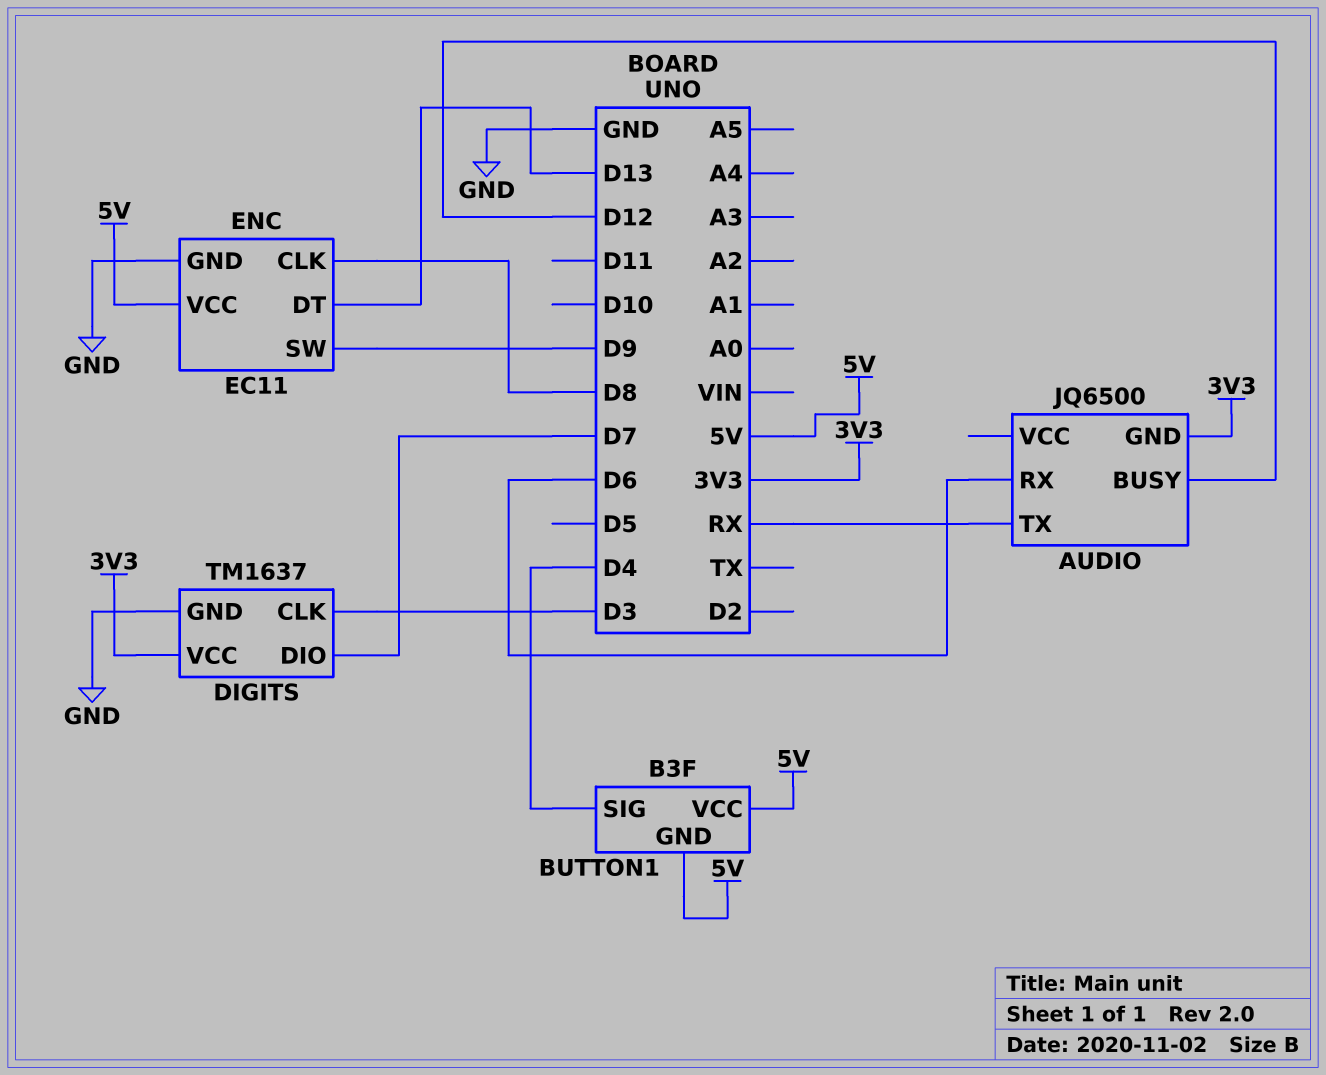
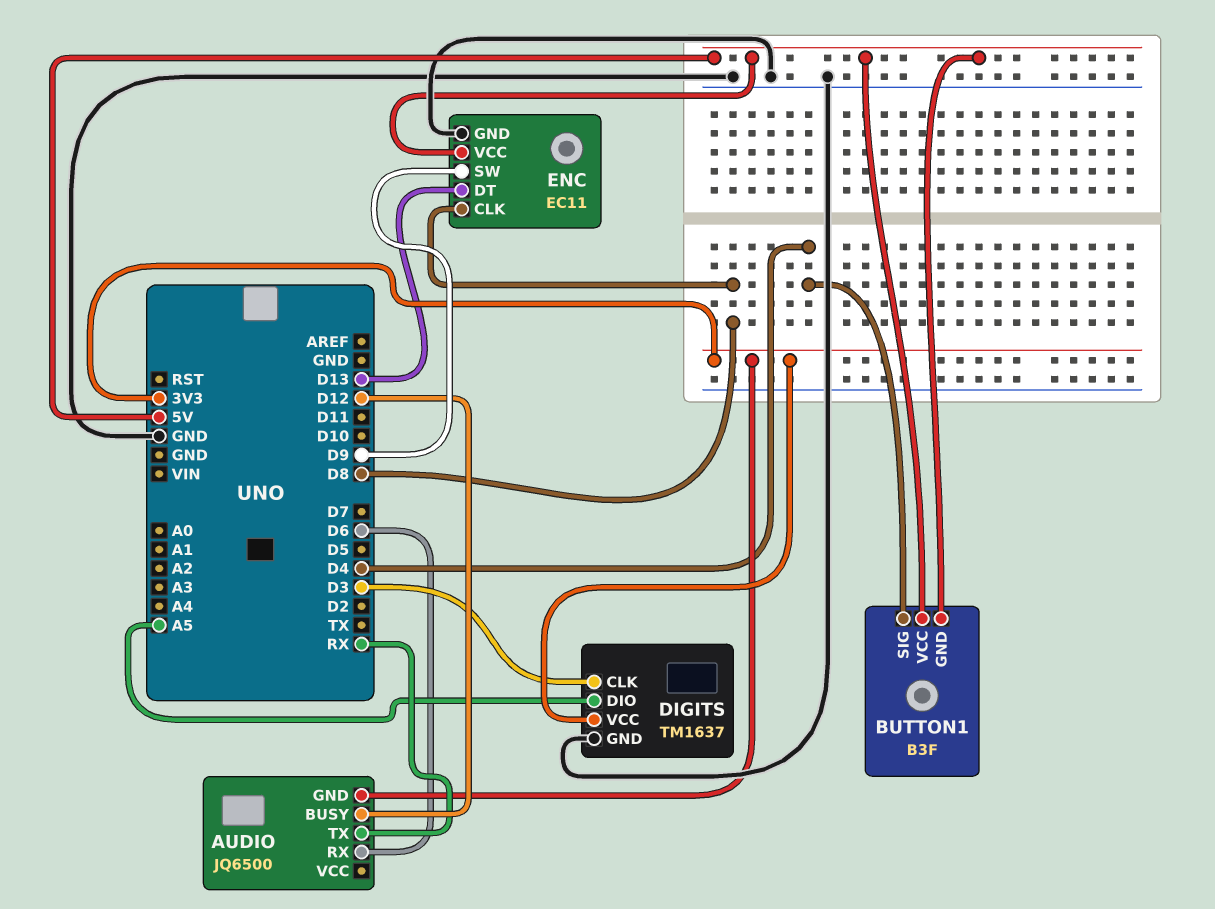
DIGITS pin DIO: D7 -> A5

